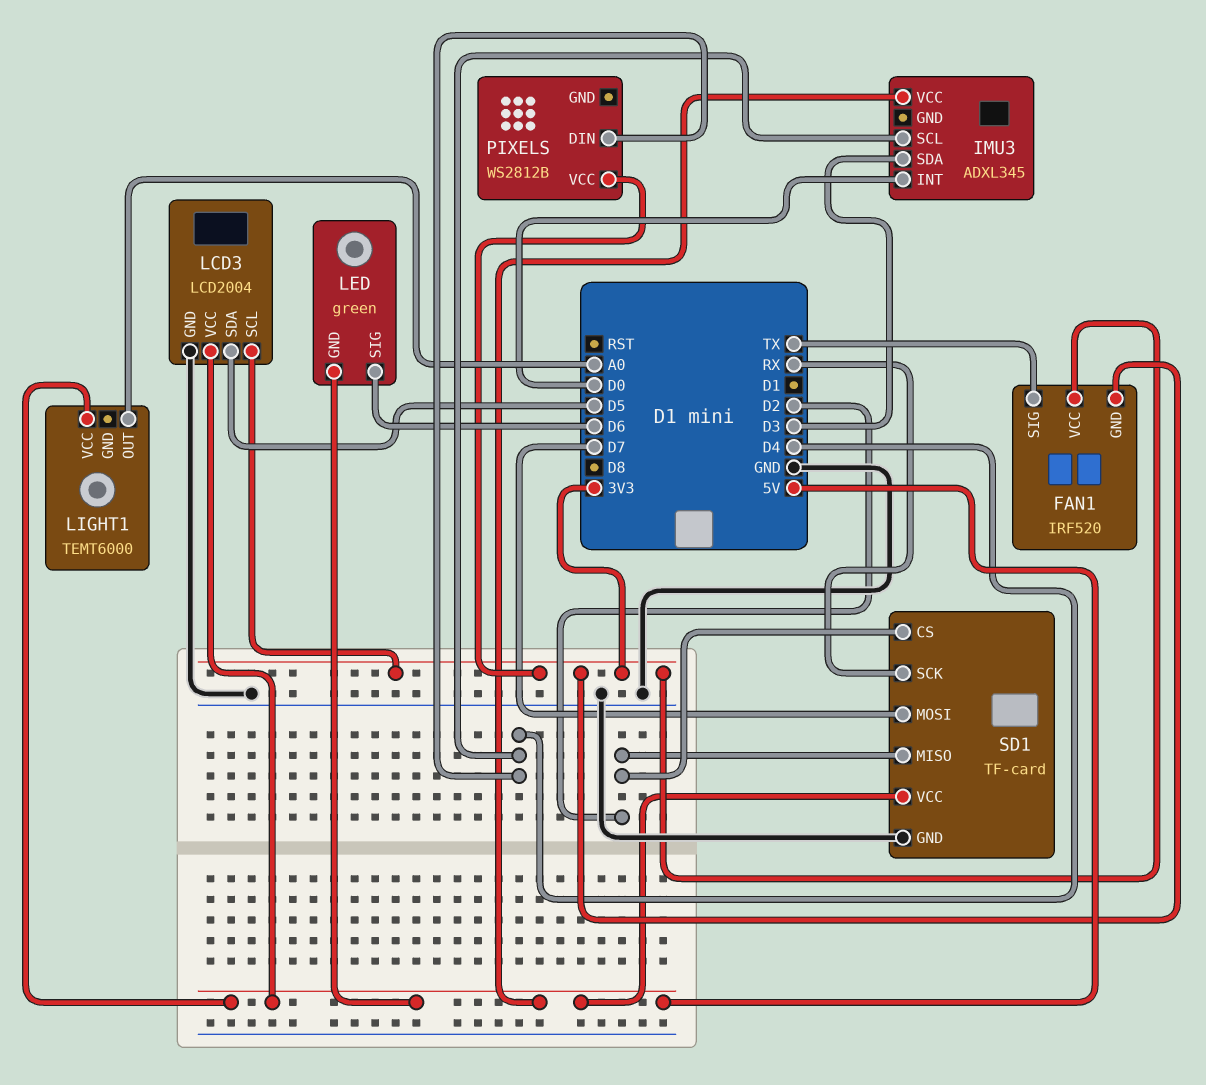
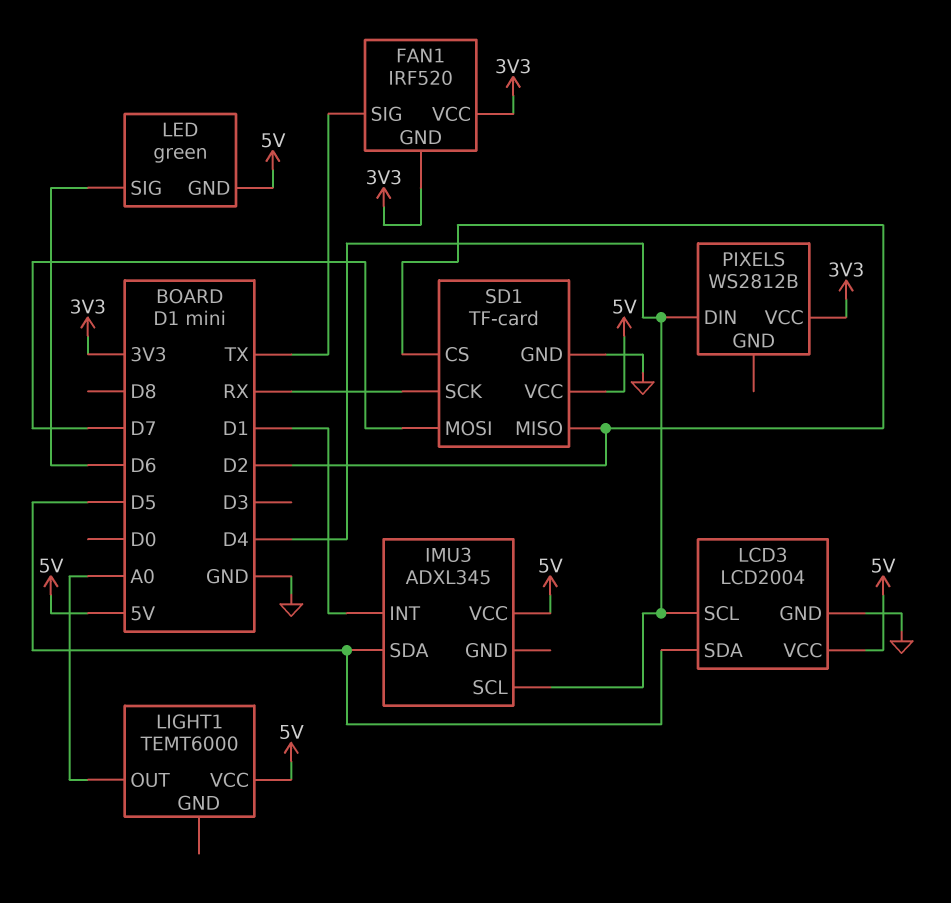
IMU3 pin INT: D0 -> D1
IMU3 pin SDA: D3 -> D5
LCD3 pin SCL: 3V3 -> D4

